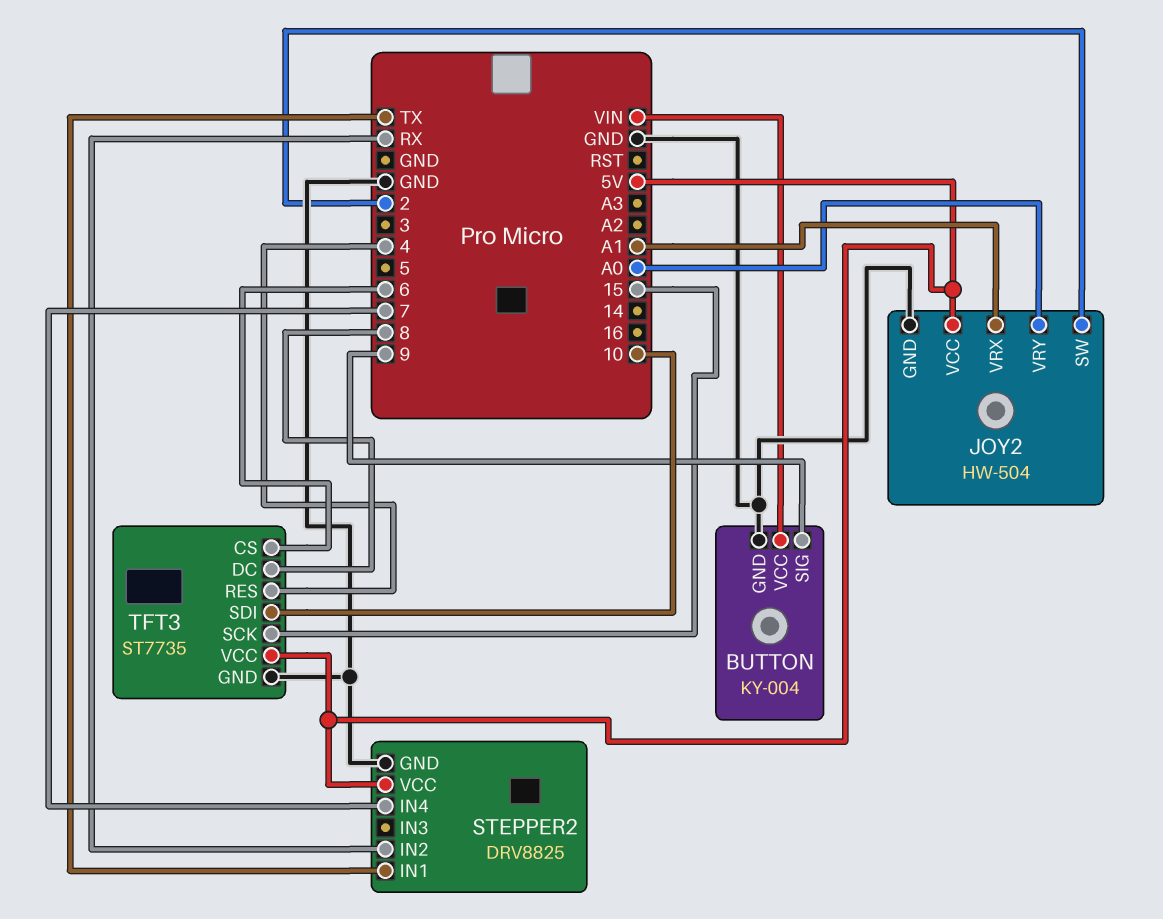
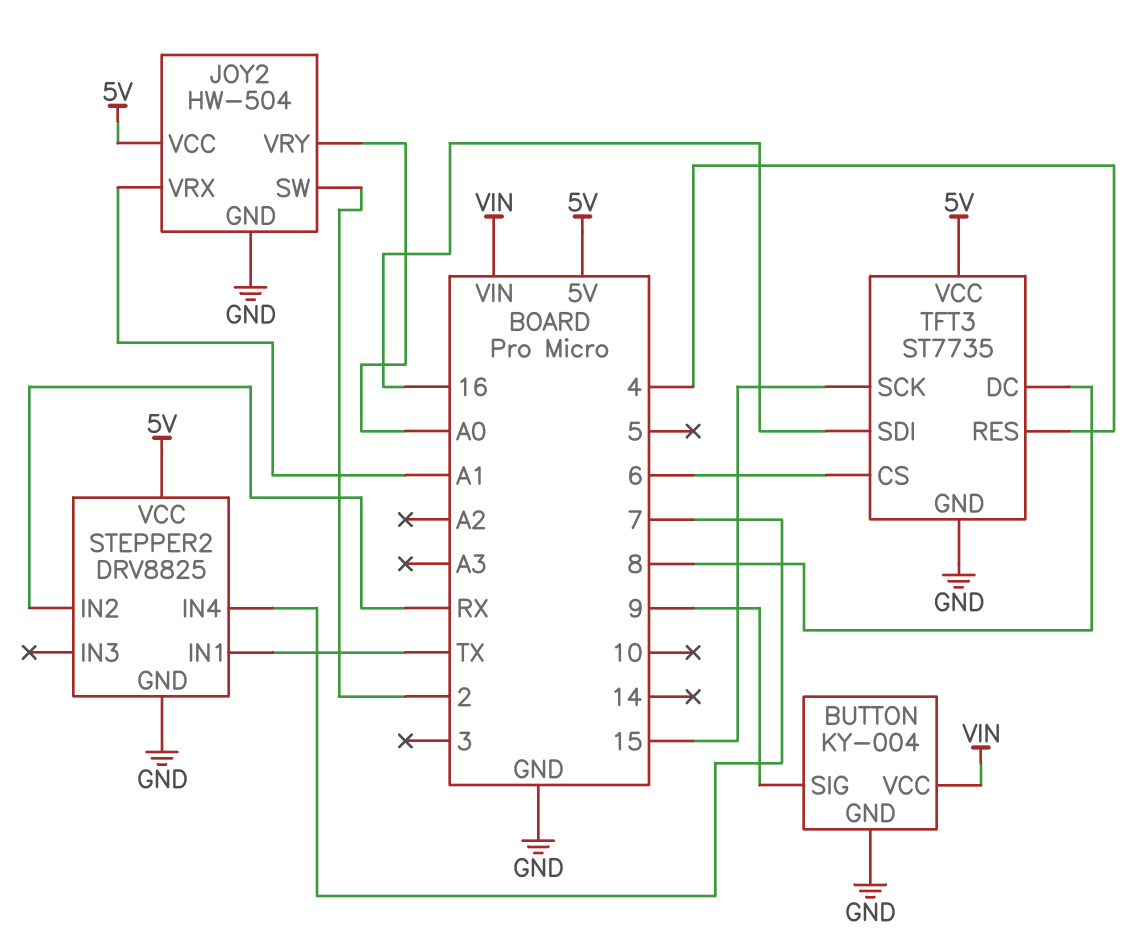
TFT3 pin SDI: 10 -> 16

